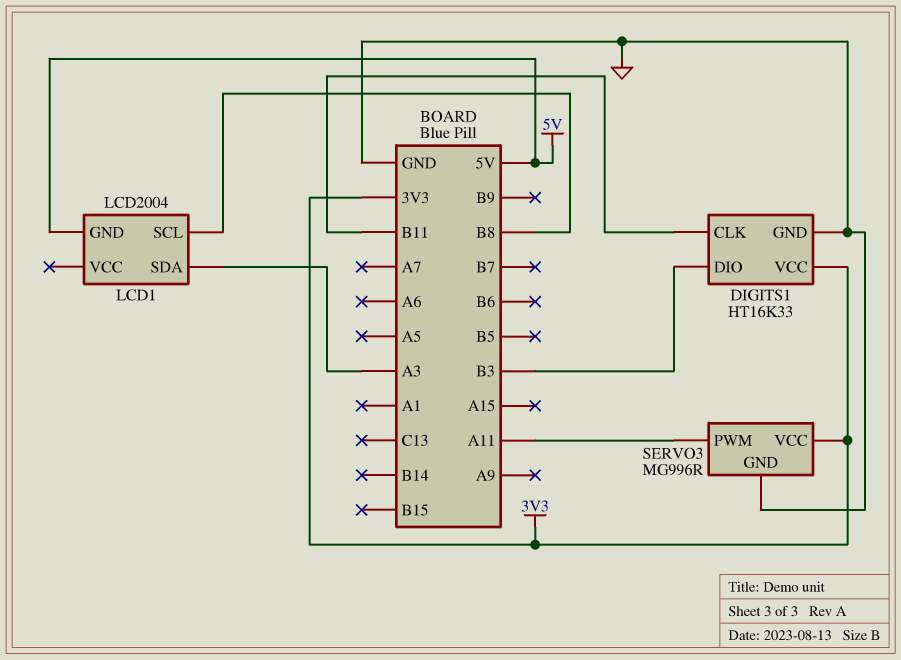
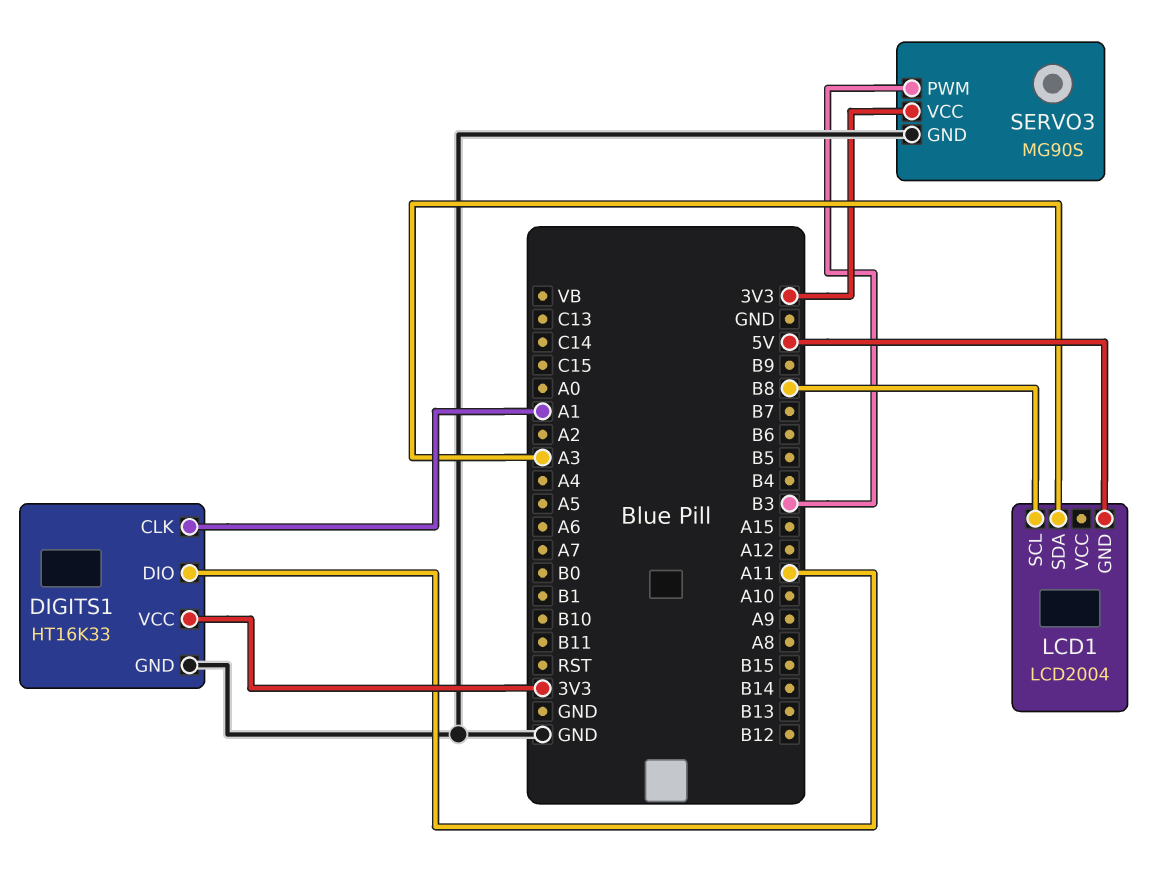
DIGITS1 pin CLK: B11 -> A1
DIGITS1 pin DIO: B3 -> A11
SERVO3: MG996R -> MG90S
SERVO3 pin PWM: A11 -> B3

